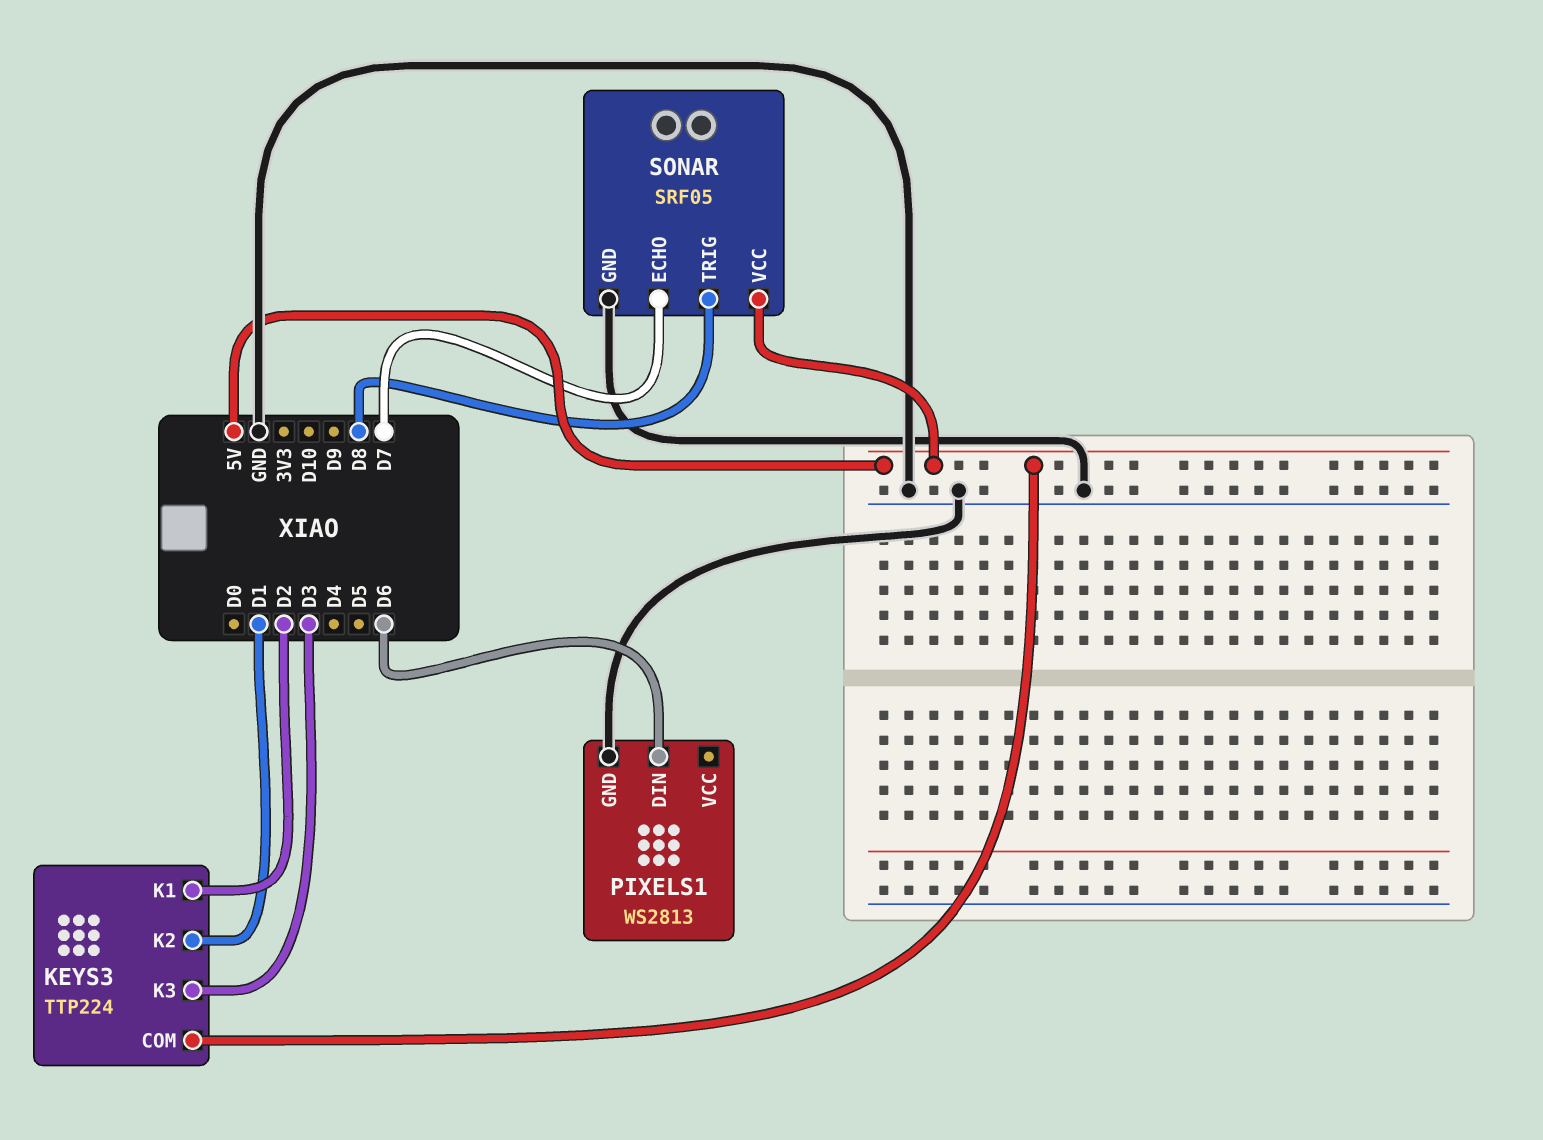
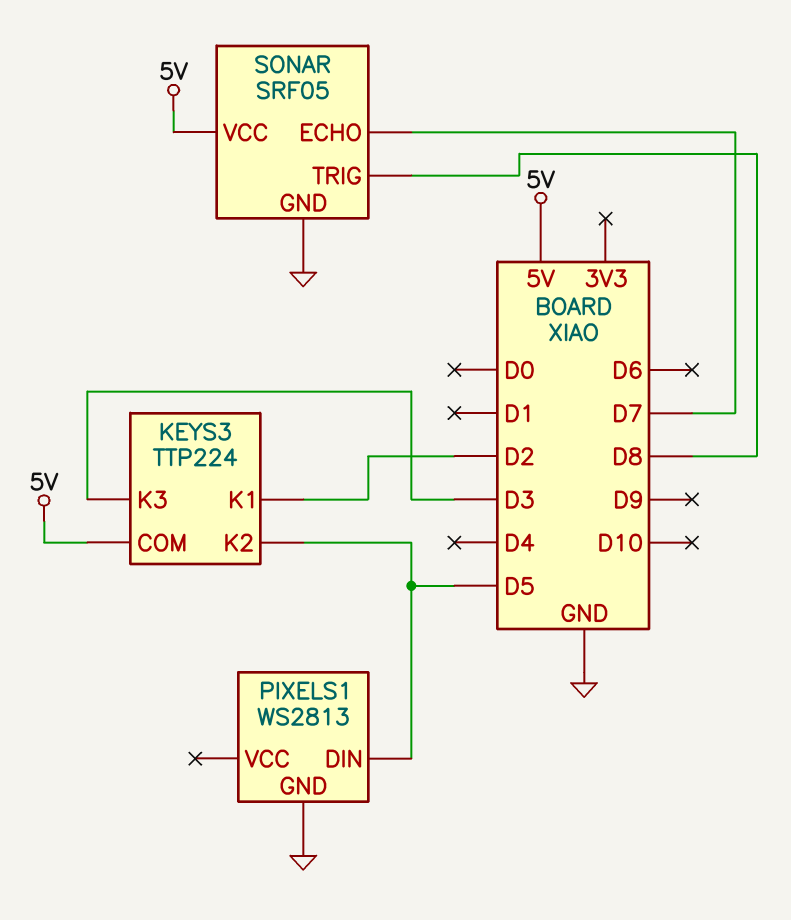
KEYS3 pin K2: D1 -> D5
PIXELS1 pin DIN: D6 -> D5

